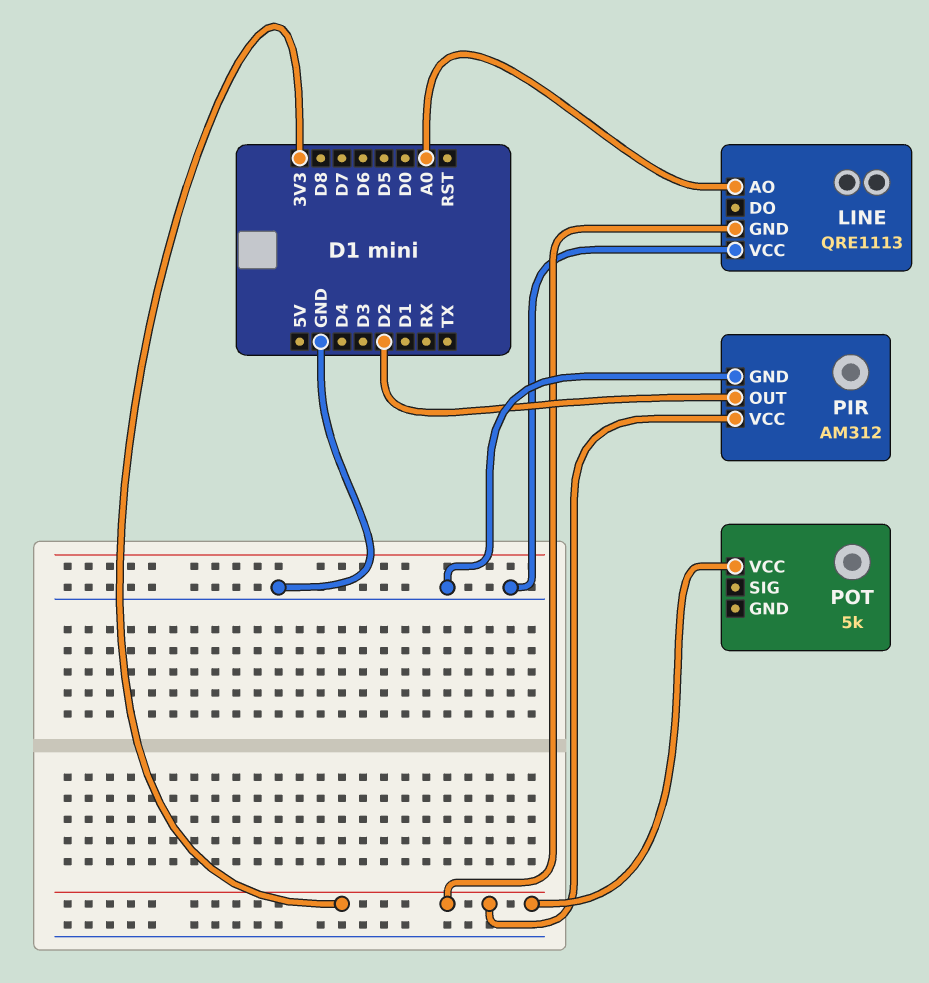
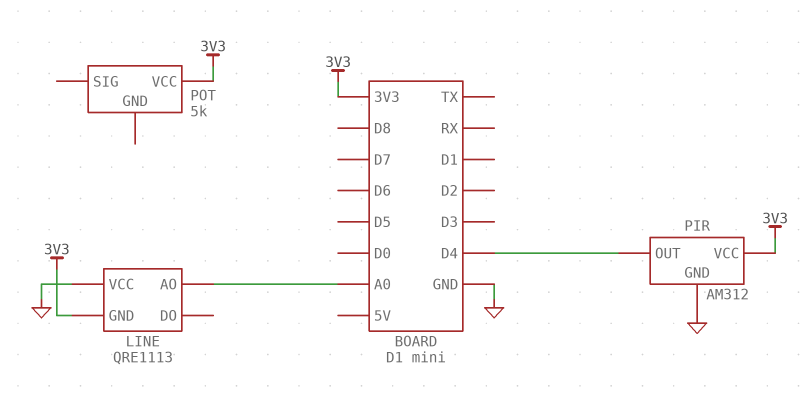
PIR pin OUT: D2 -> D4

